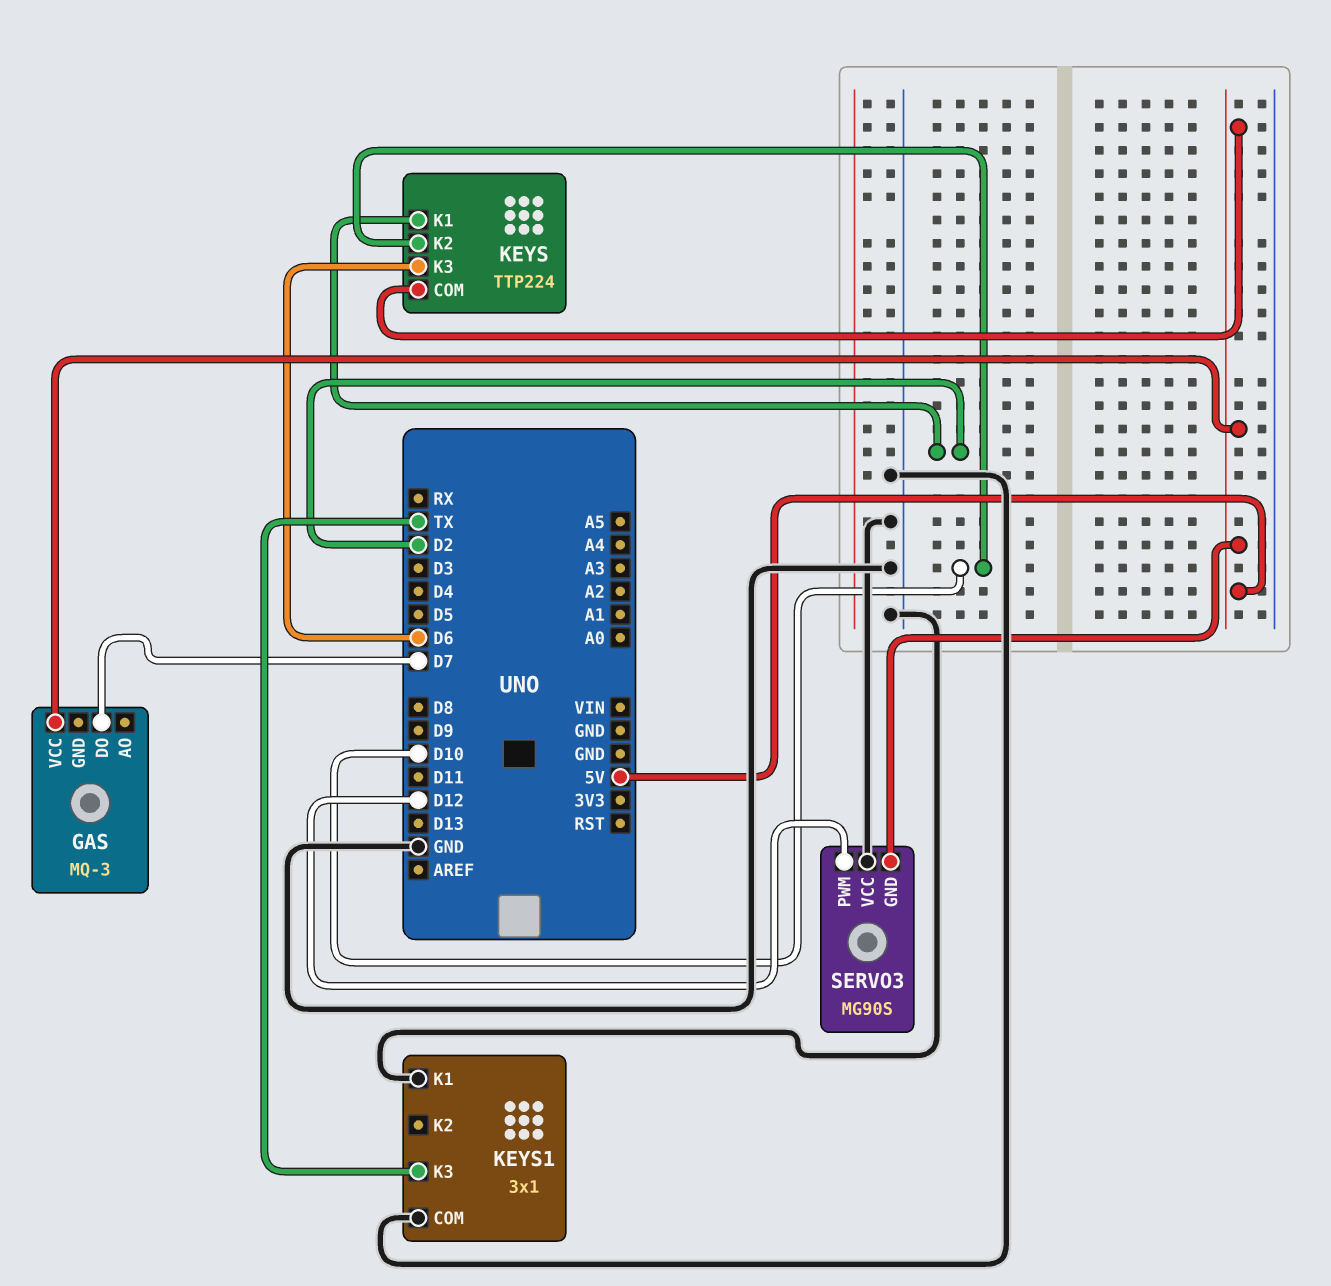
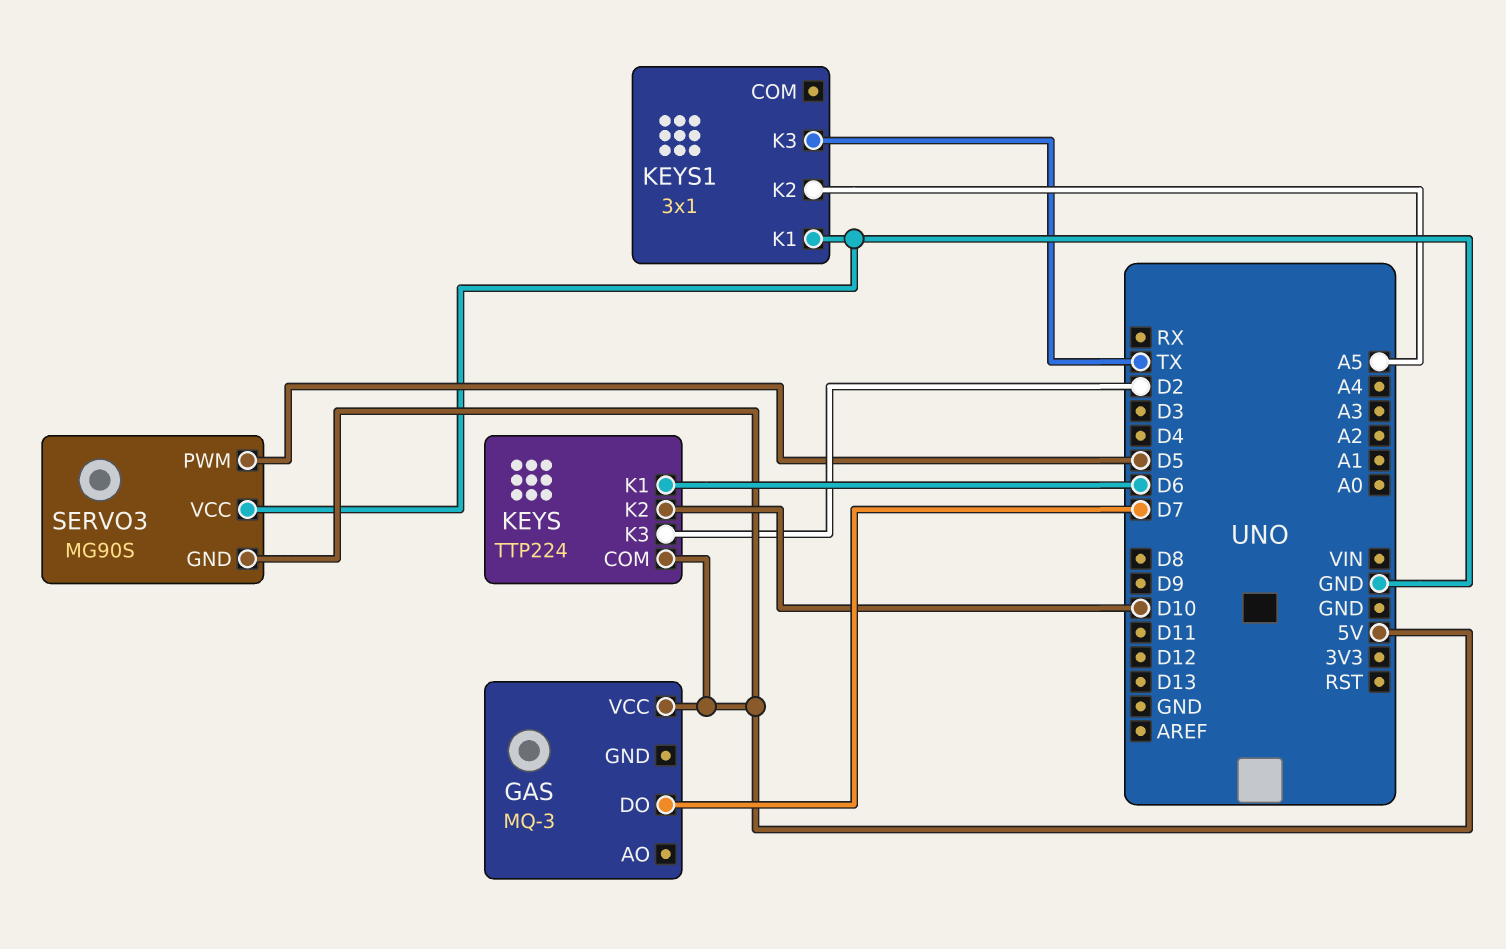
KEYS pin K1: D2 -> D6
KEYS pin K3: D6 -> D2
KEYS1 pin COM: GND -> none
KEYS1 pin K2: none -> A5
SERVO3 pin PWM: D12 -> D5

